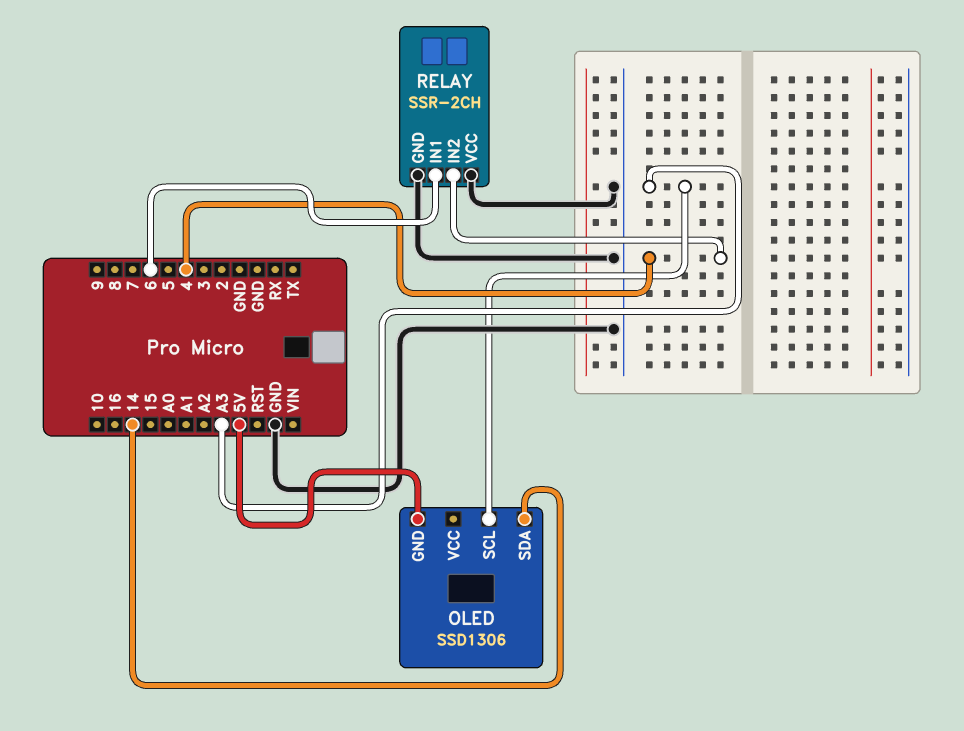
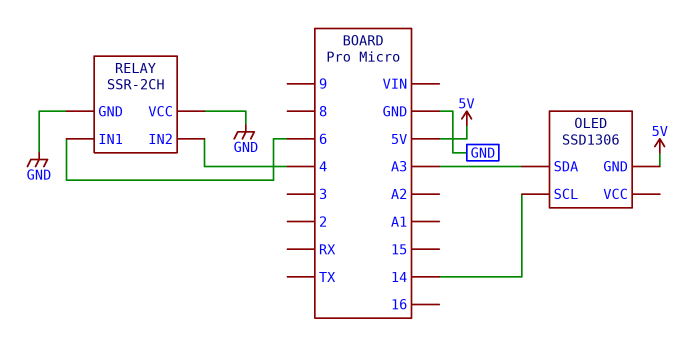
OLED pin SCL: A3 -> 14
OLED pin SDA: 14 -> A3

